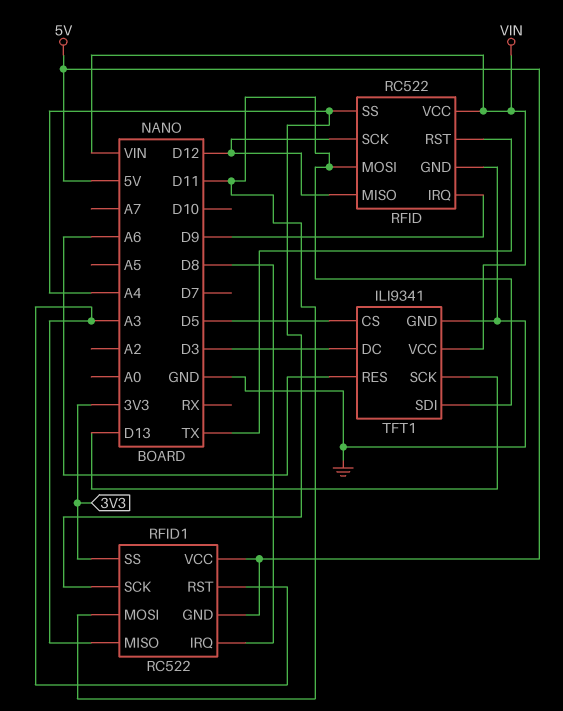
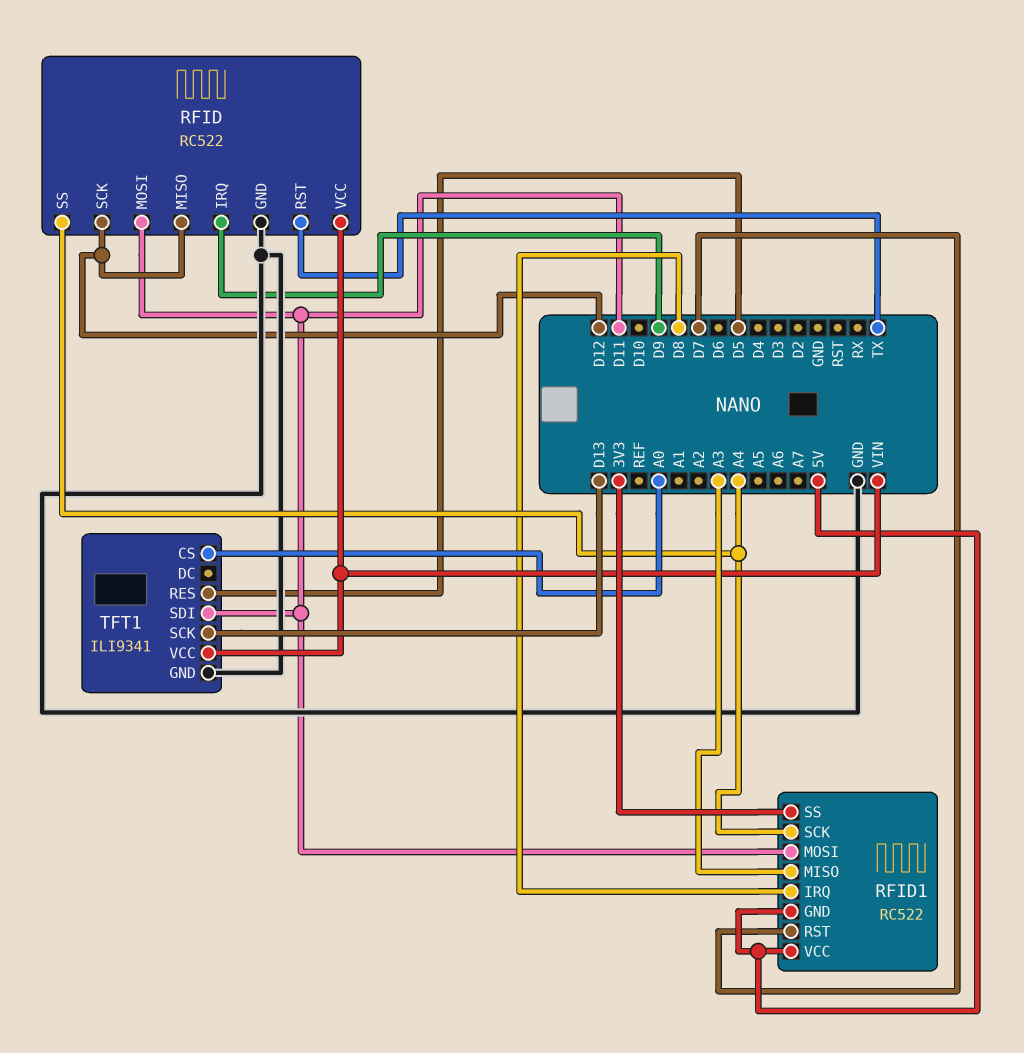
RFID1 pin RST: A3 -> D7
TFT1 pin CS: D5 -> A0
TFT1 pin DC: D3 -> none
TFT1 pin RES: A6 -> D5

